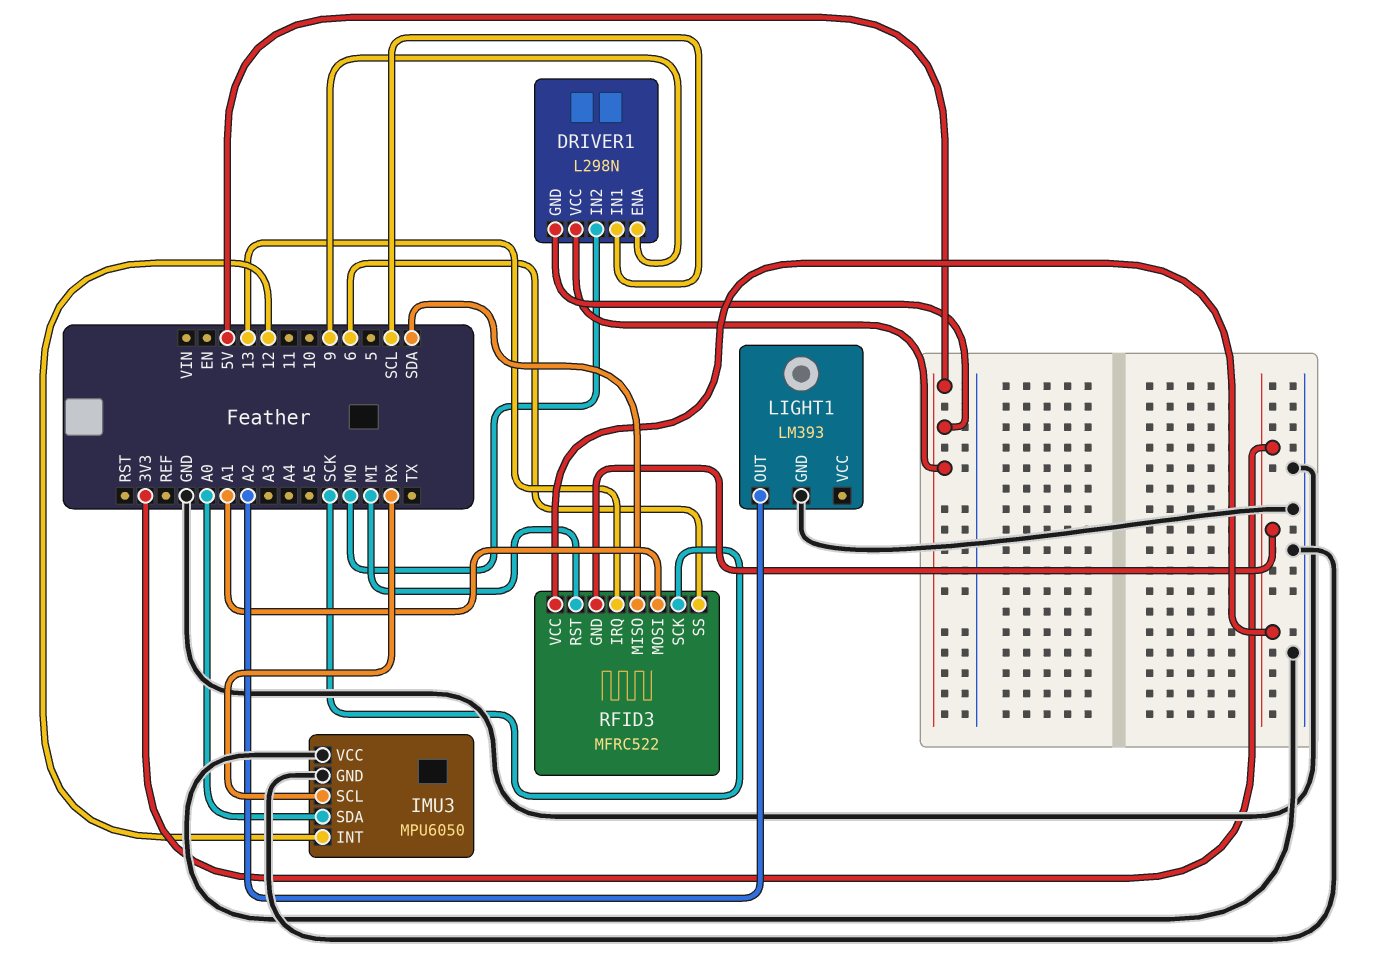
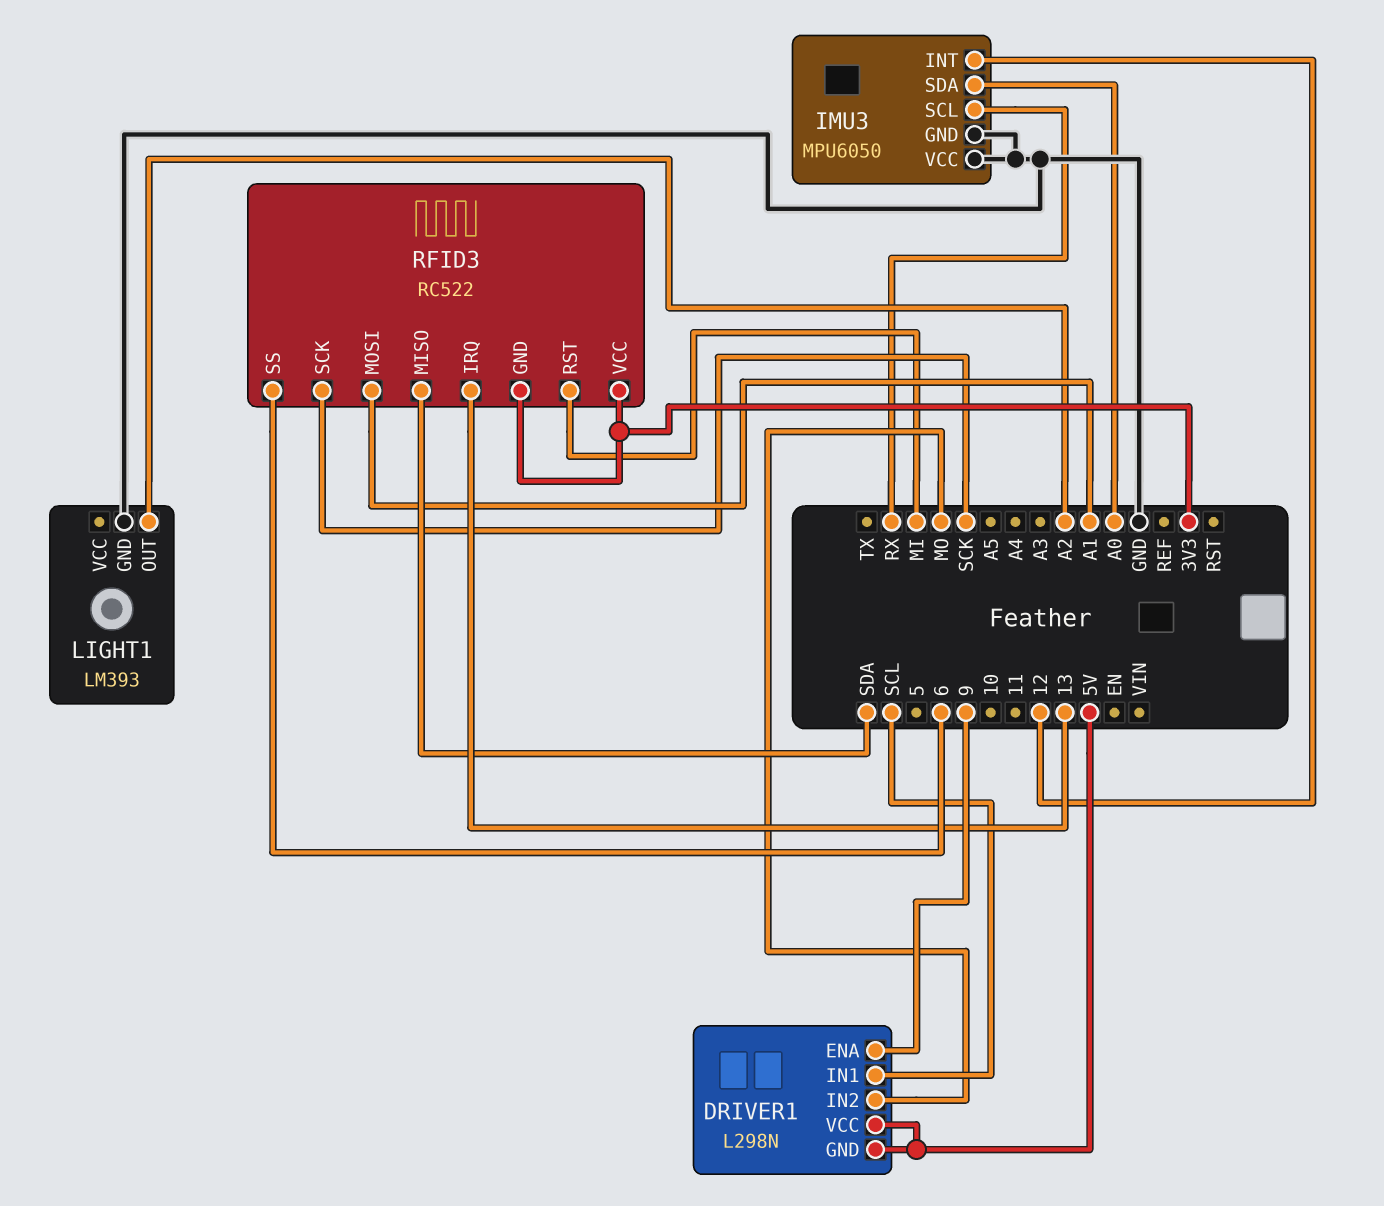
RFID3: MFRC522 -> RC522

